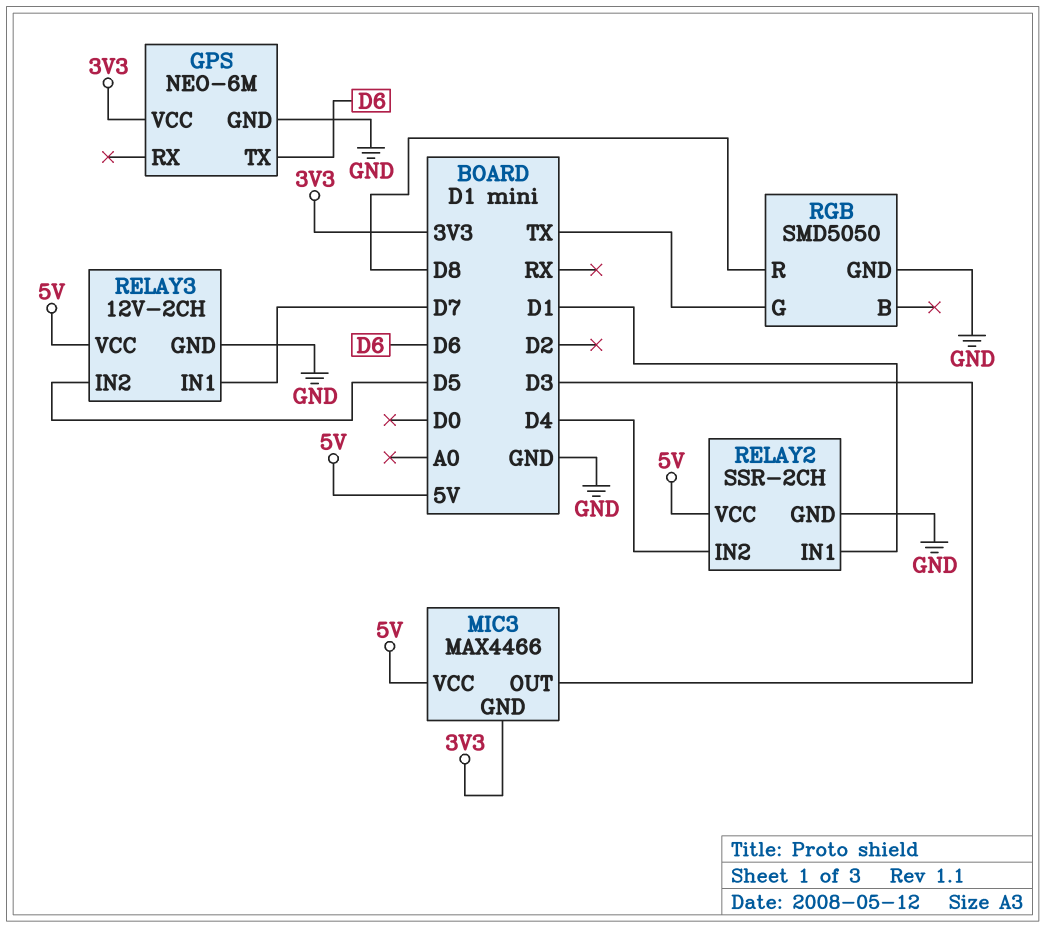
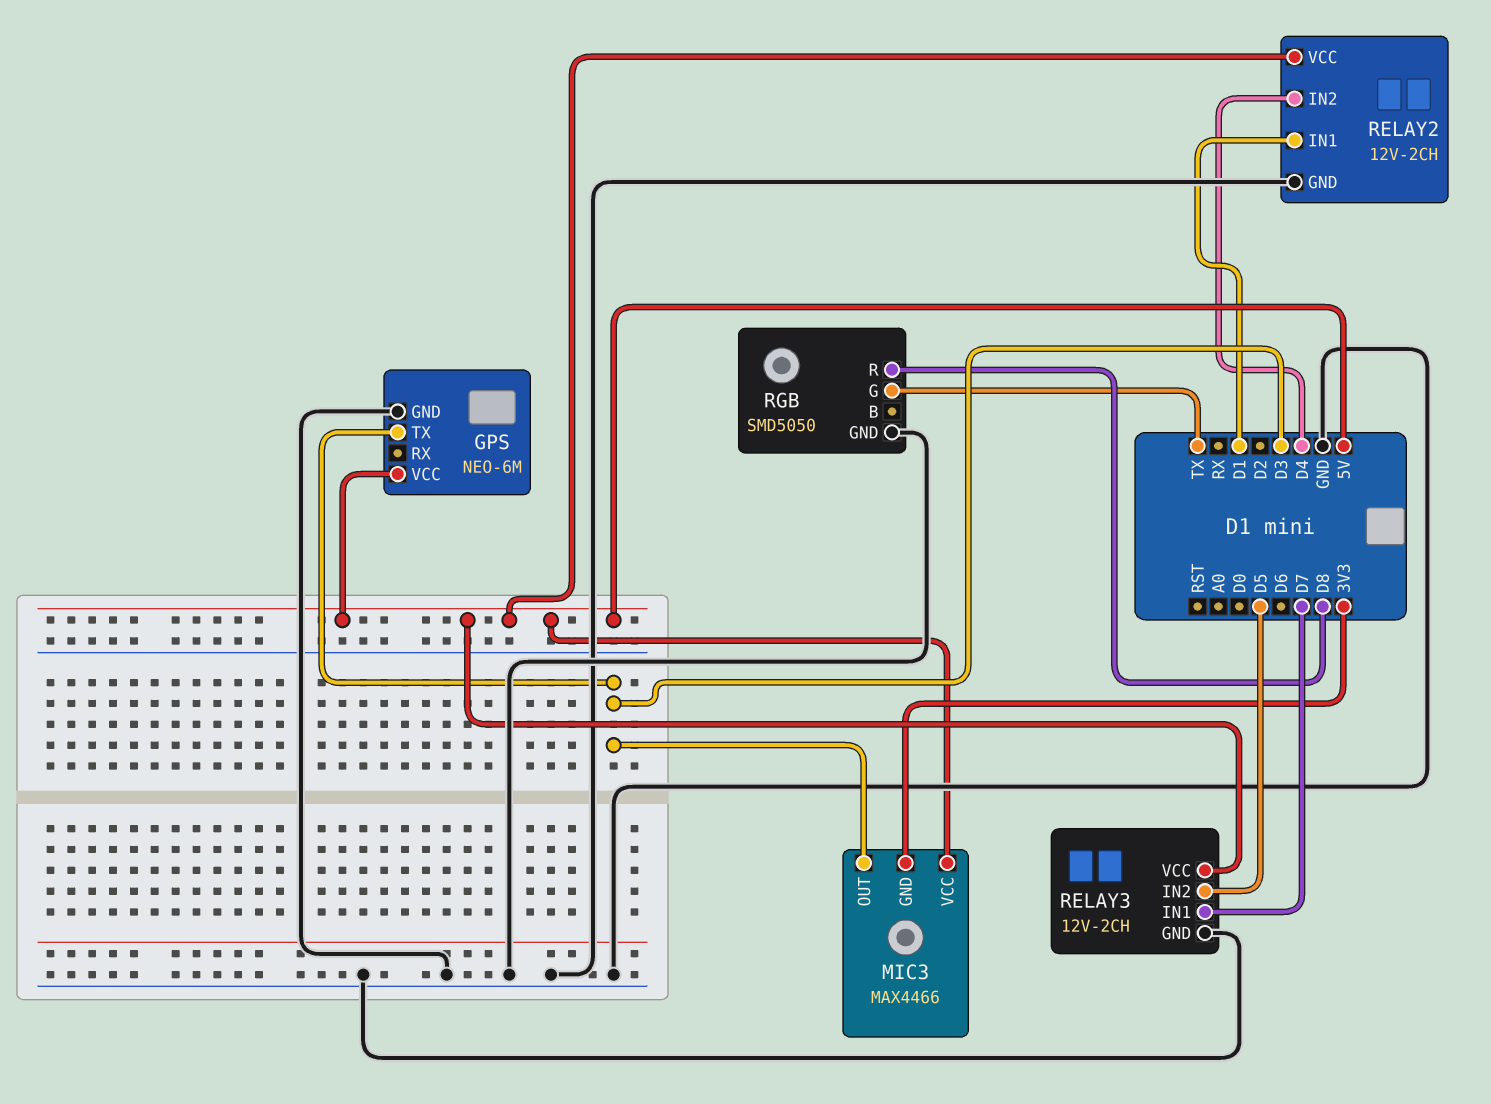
GPS pin TX: D6 -> D3
GPS pin VCC: 3V3 -> 5V
RELAY2: SSR-2CH -> 12V-2CH

